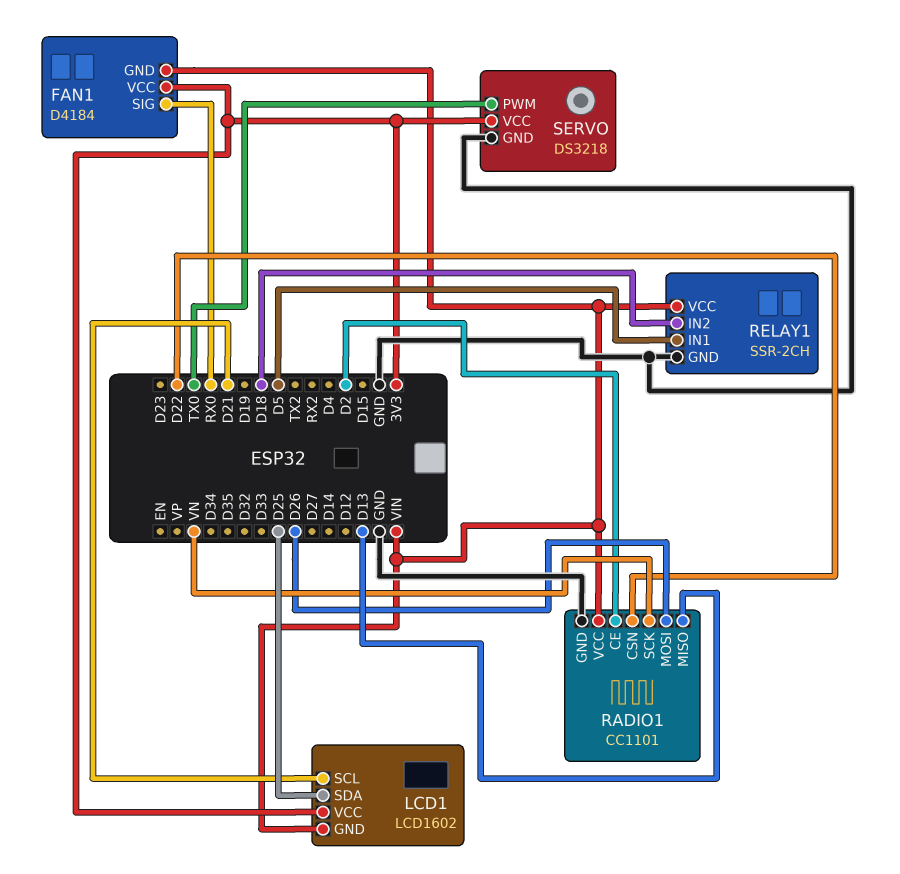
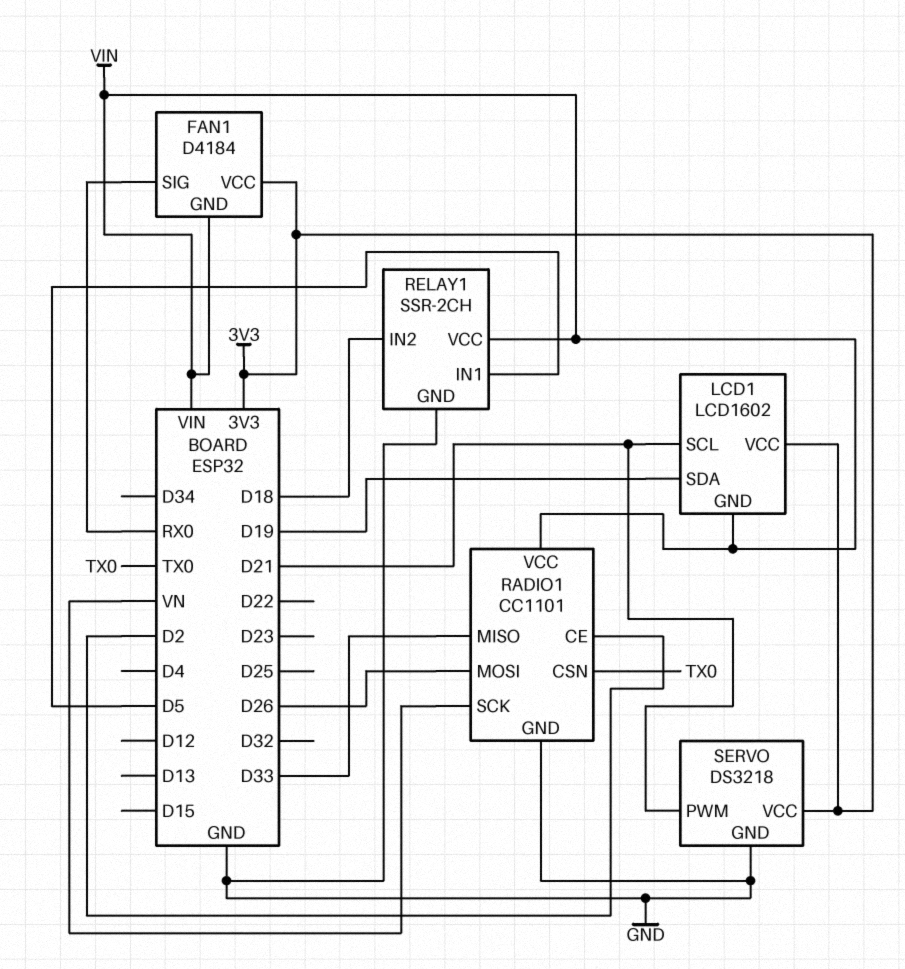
LCD1 pin SDA: D25 -> D19
RADIO1 pin CSN: D22 -> TX0
RADIO1 pin MISO: D13 -> D33
SERVO pin PWM: TX0 -> D21

